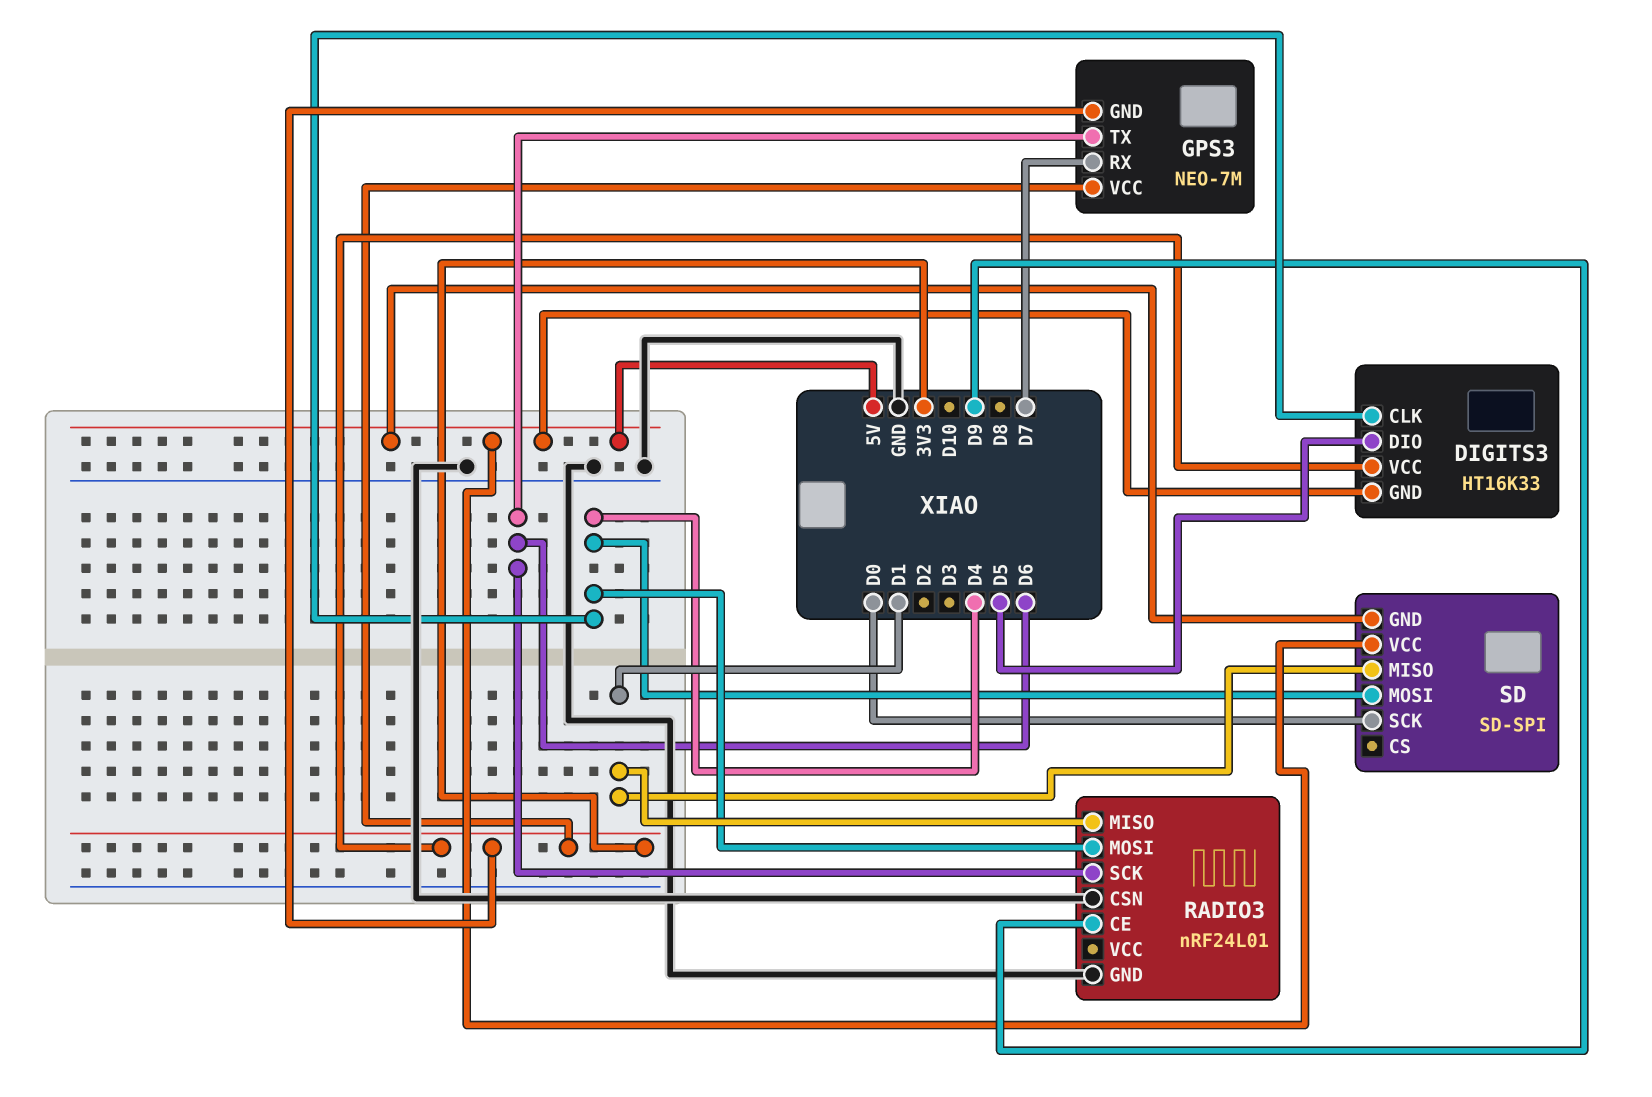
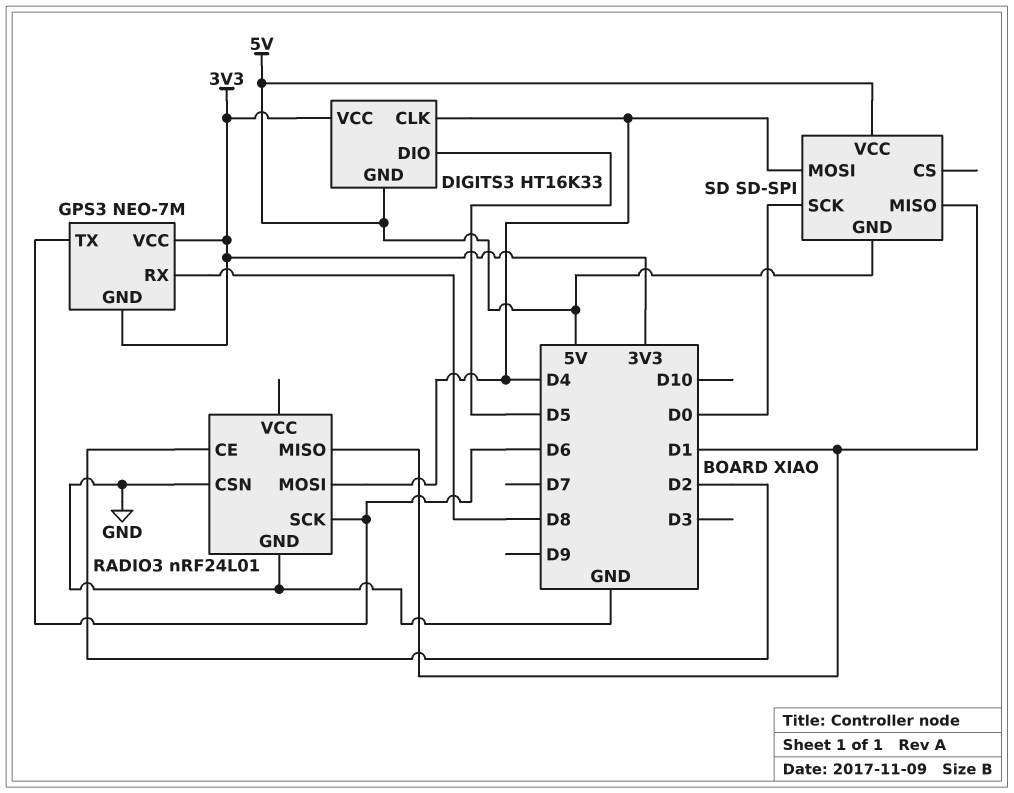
GPS3 pin RX: D7 -> D8
RADIO3 pin CE: D9 -> D2

